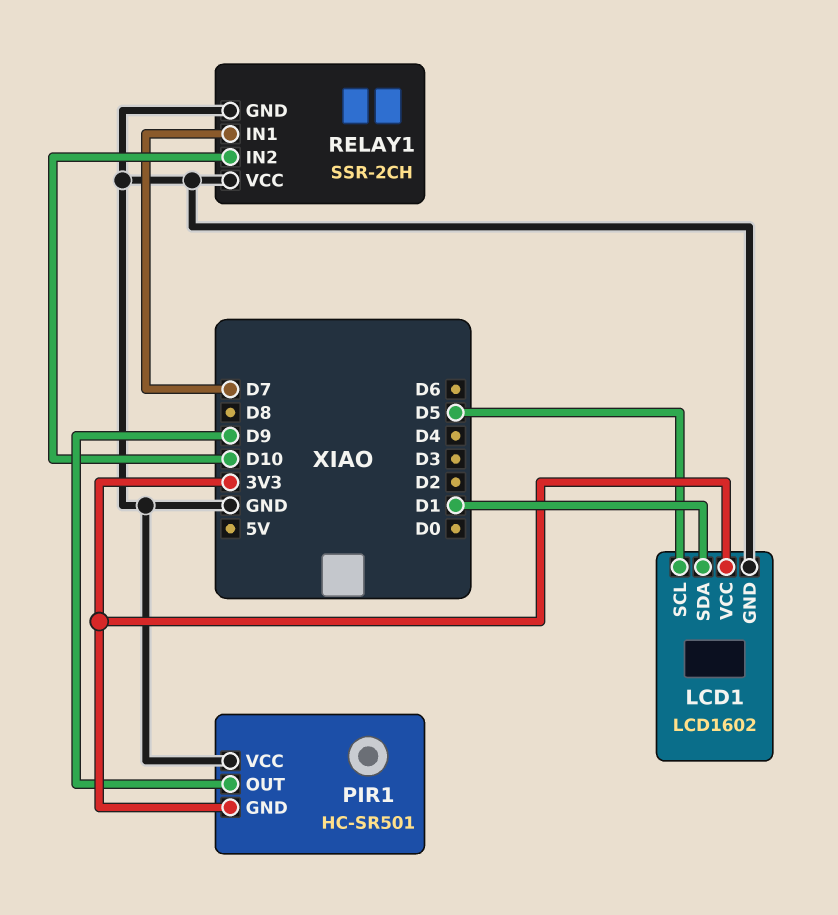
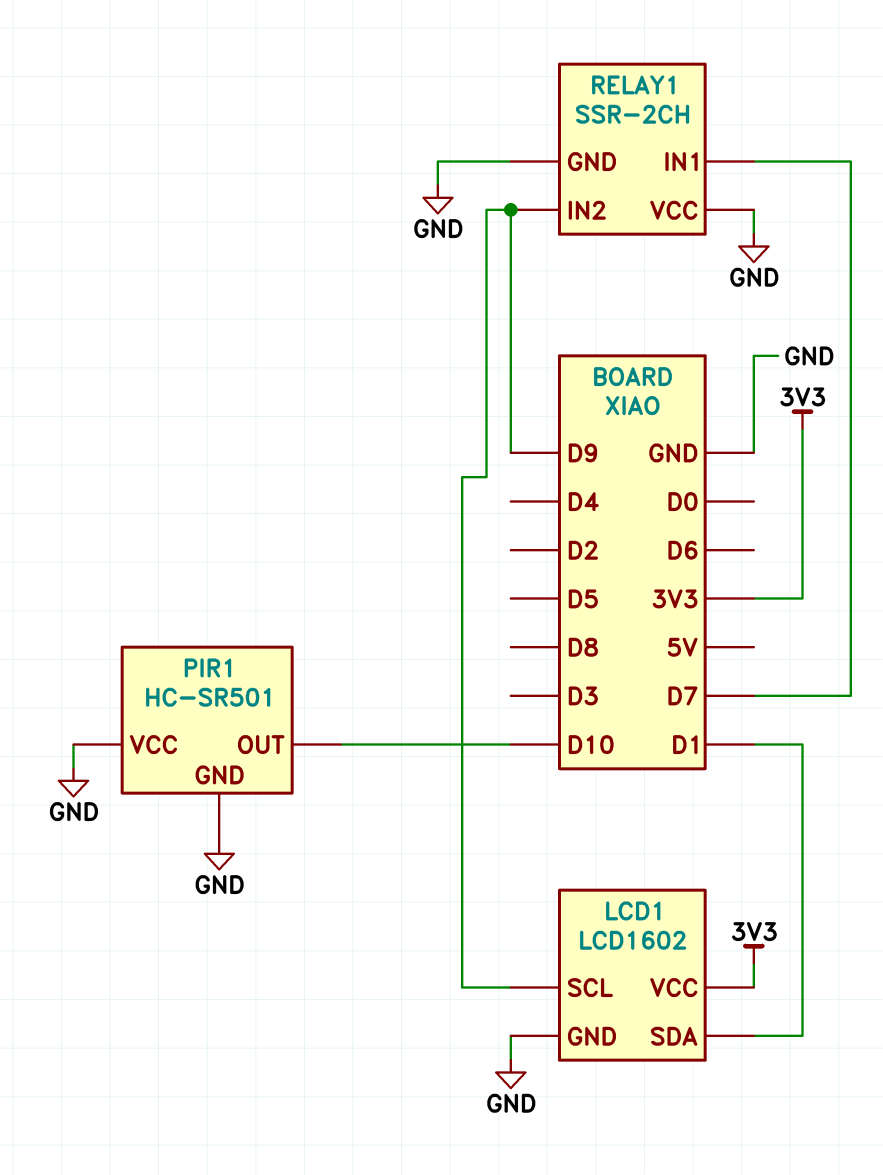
LCD1 pin SCL: D5 -> D9
PIR1 pin GND: 3V3 -> GND
PIR1 pin OUT: D9 -> D10
RELAY1 pin IN2: D10 -> D9

